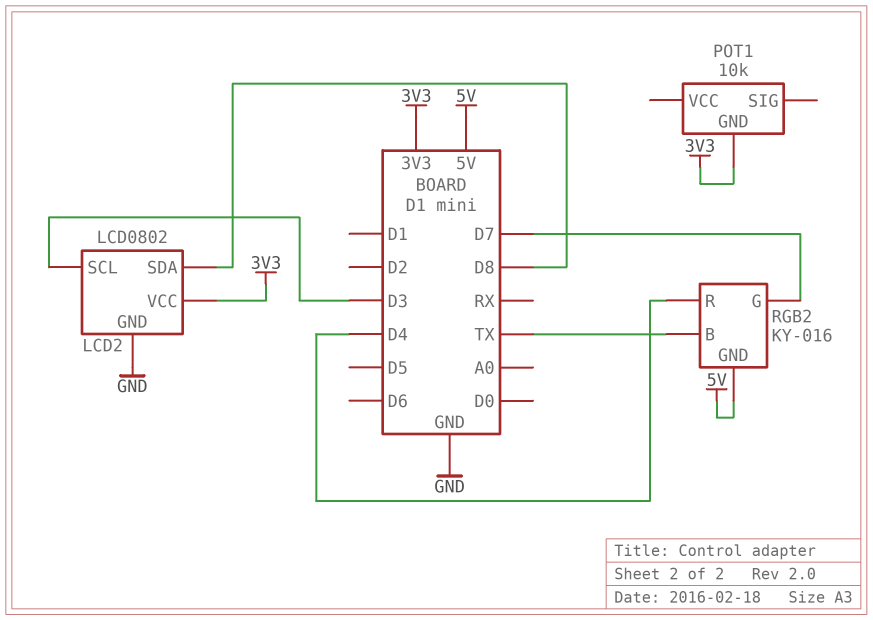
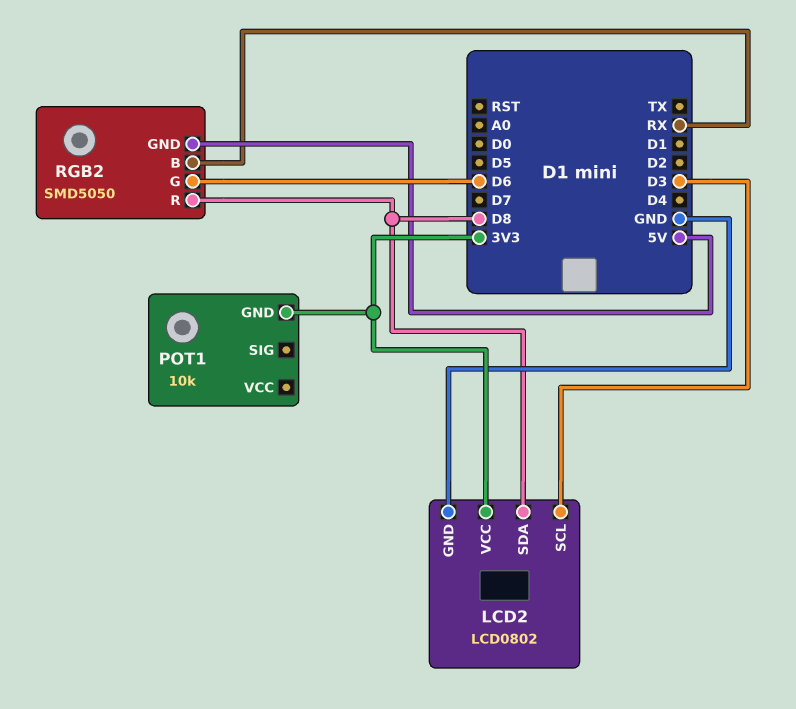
RGB2: KY-016 -> SMD5050
RGB2 pin B: TX -> RX
RGB2 pin G: D7 -> D6
RGB2 pin R: D4 -> D8

